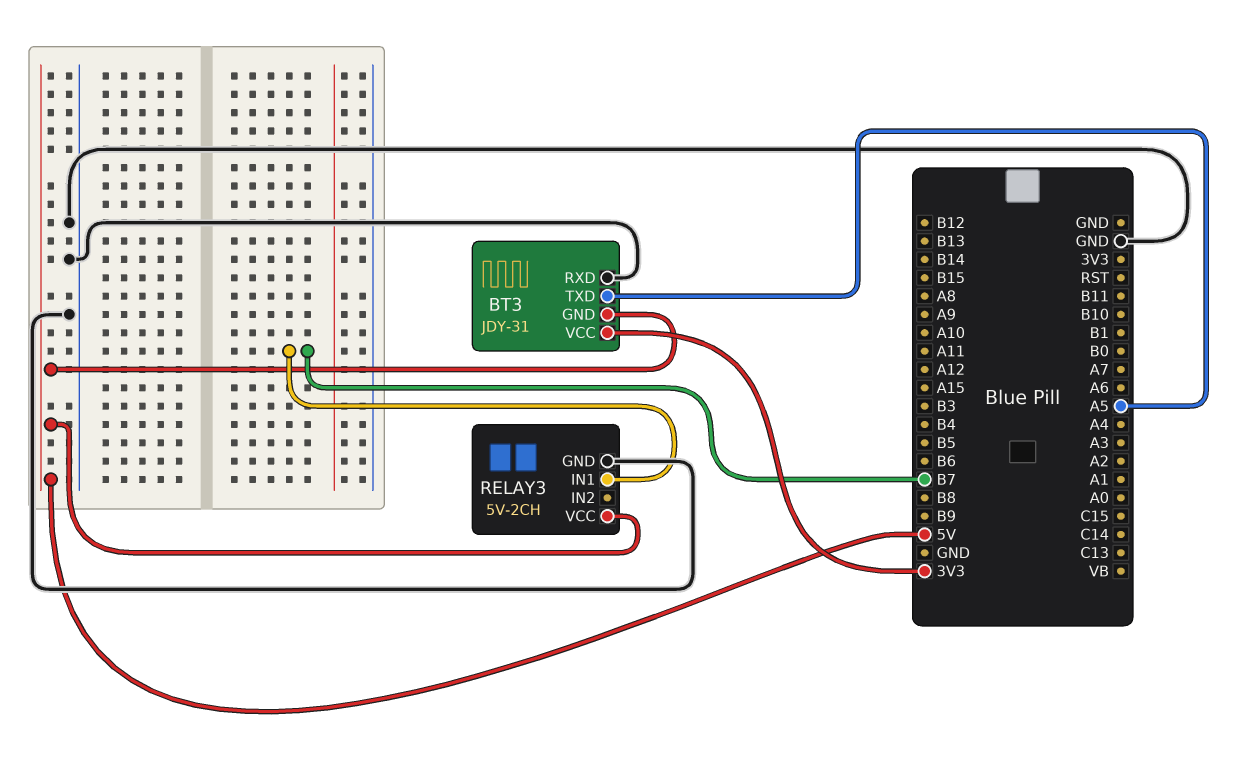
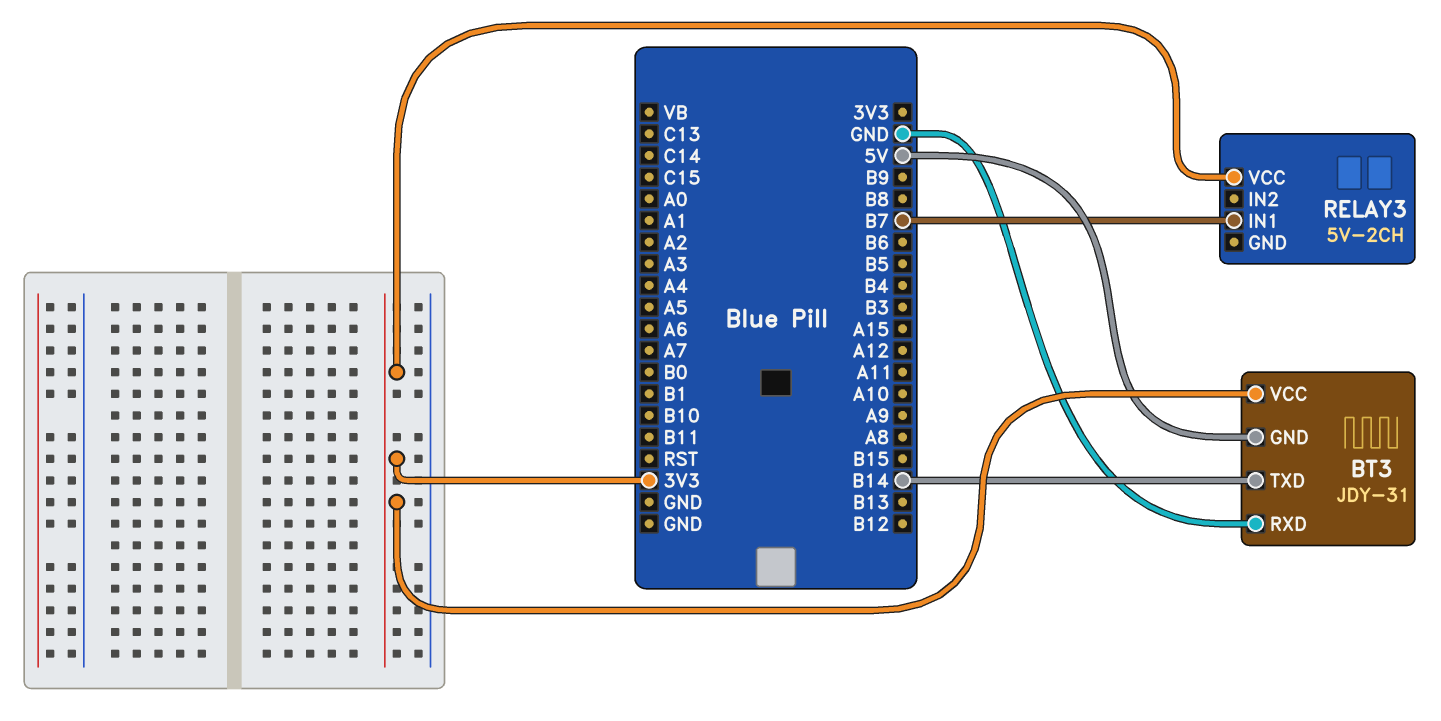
BT3 pin TXD: A5 -> B14
RELAY3 pin GND: GND -> none
RELAY3 pin VCC: 5V -> 3V3

